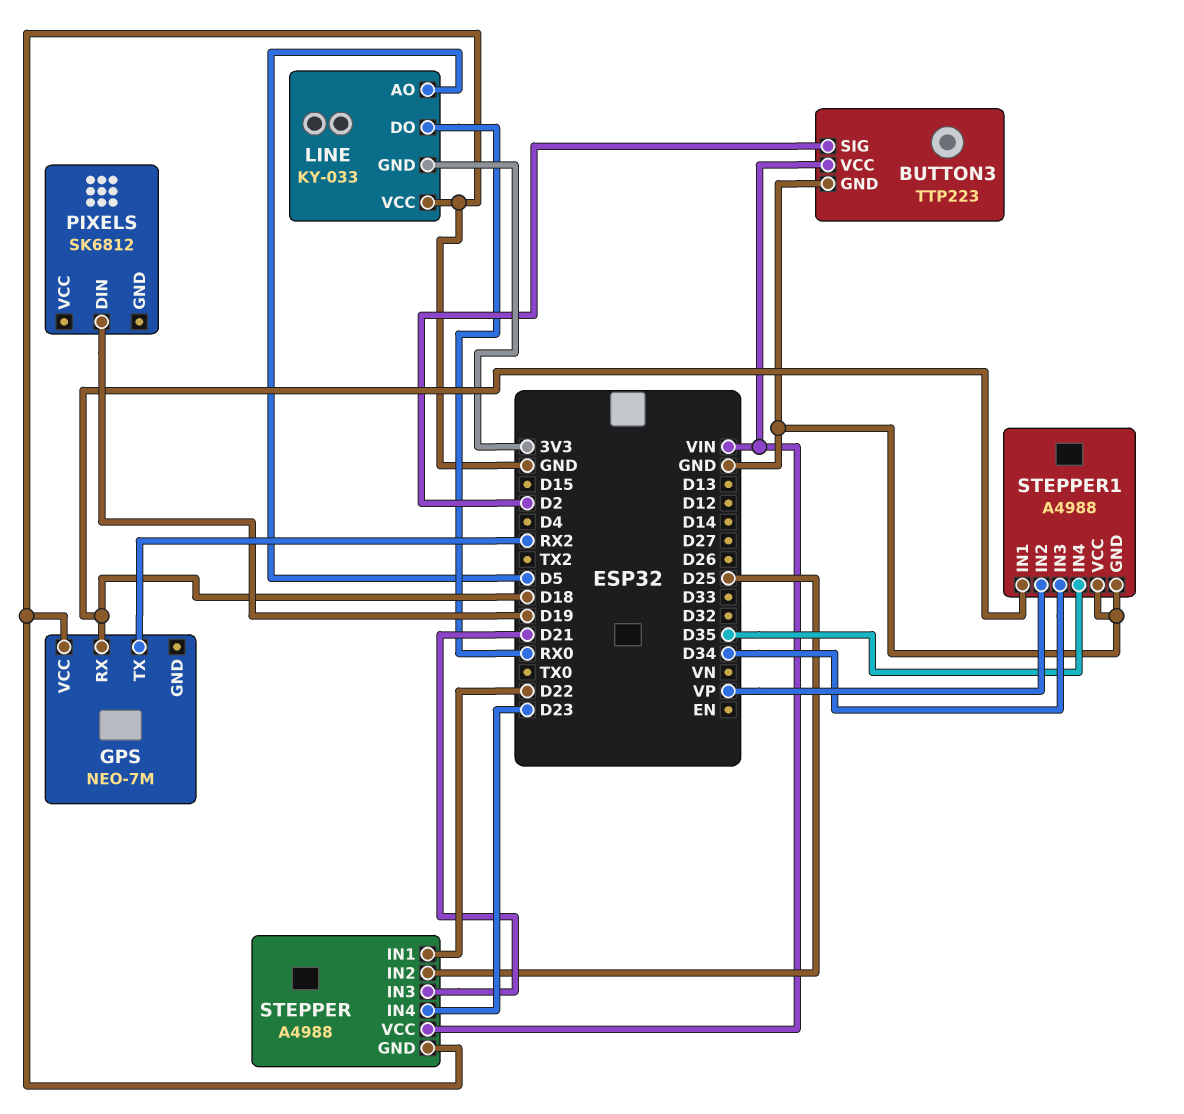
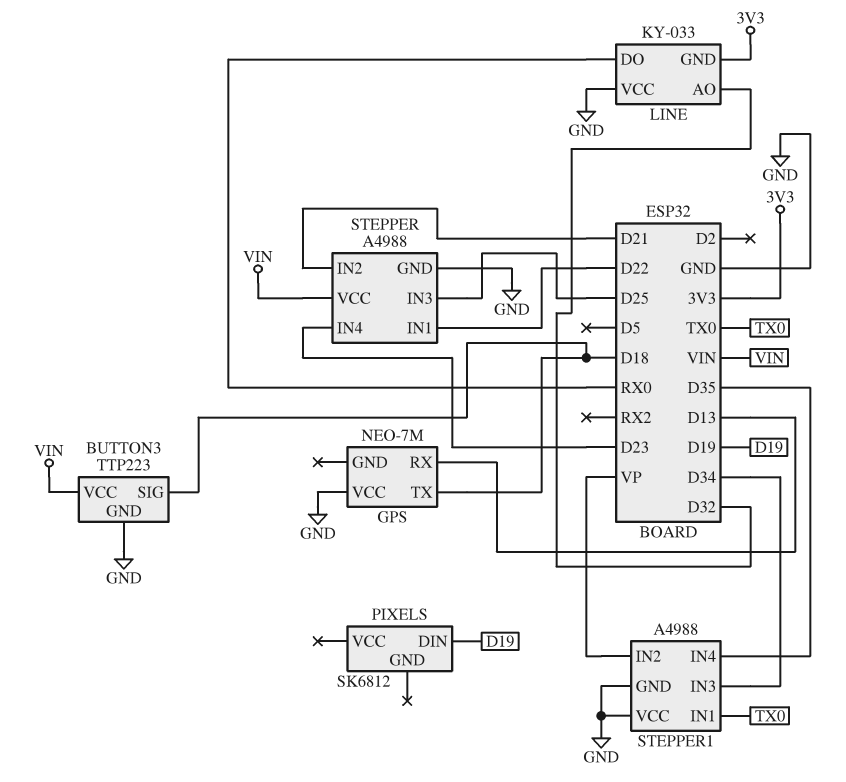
BUTTON3 pin SIG: D2 -> D18
GPS pin RX: D18 -> D13
GPS pin TX: RX2 -> D18
LINE pin AO: D5 -> D32
STEPPER pin IN2: D25 -> D21
STEPPER pin IN3: D21 -> D25
STEPPER1 pin IN1: D18 -> TX0

